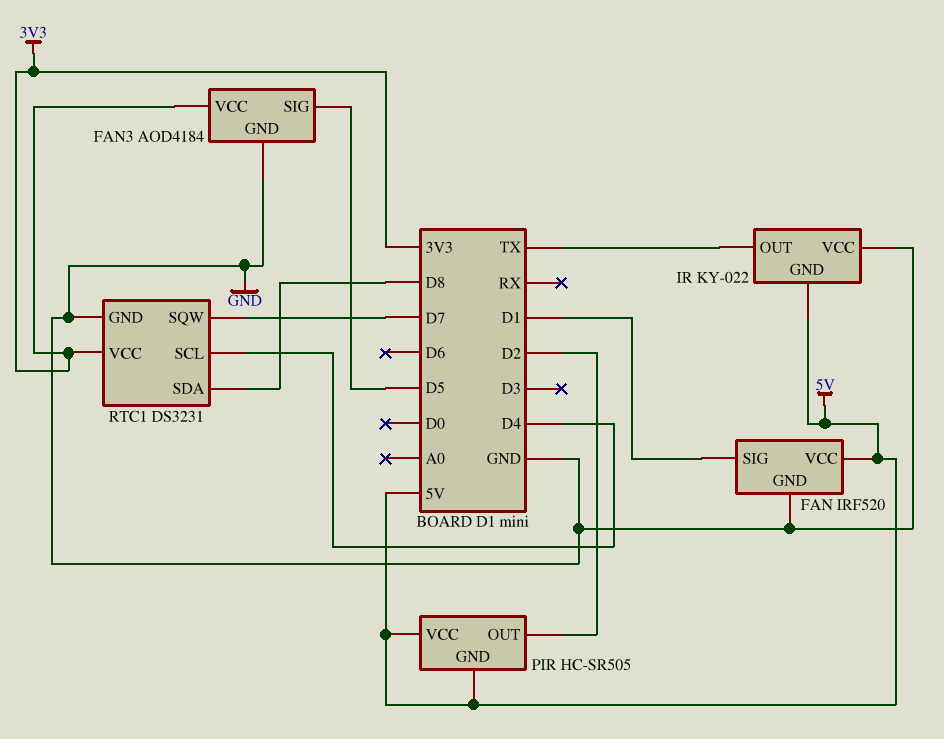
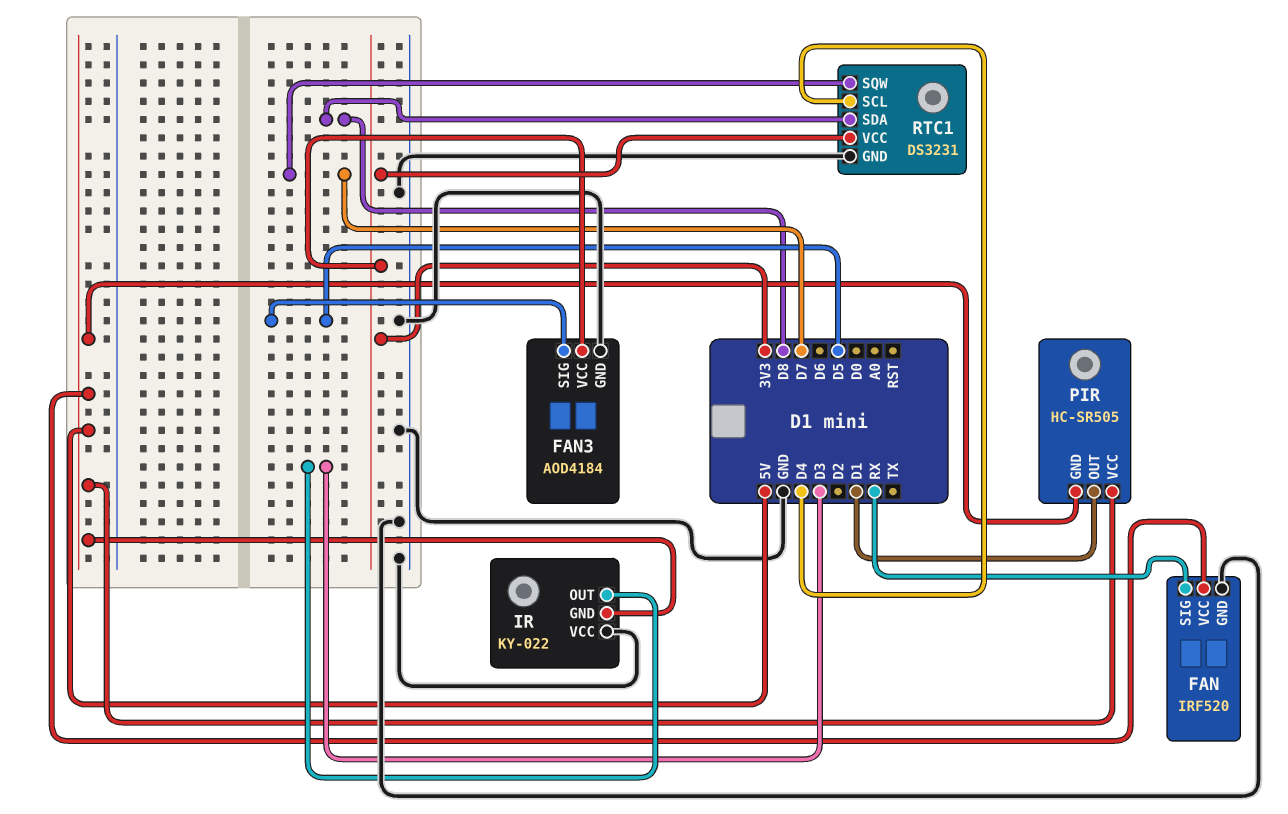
FAN pin SIG: D1 -> RX
IR pin OUT: TX -> D3
PIR pin OUT: D2 -> D1

